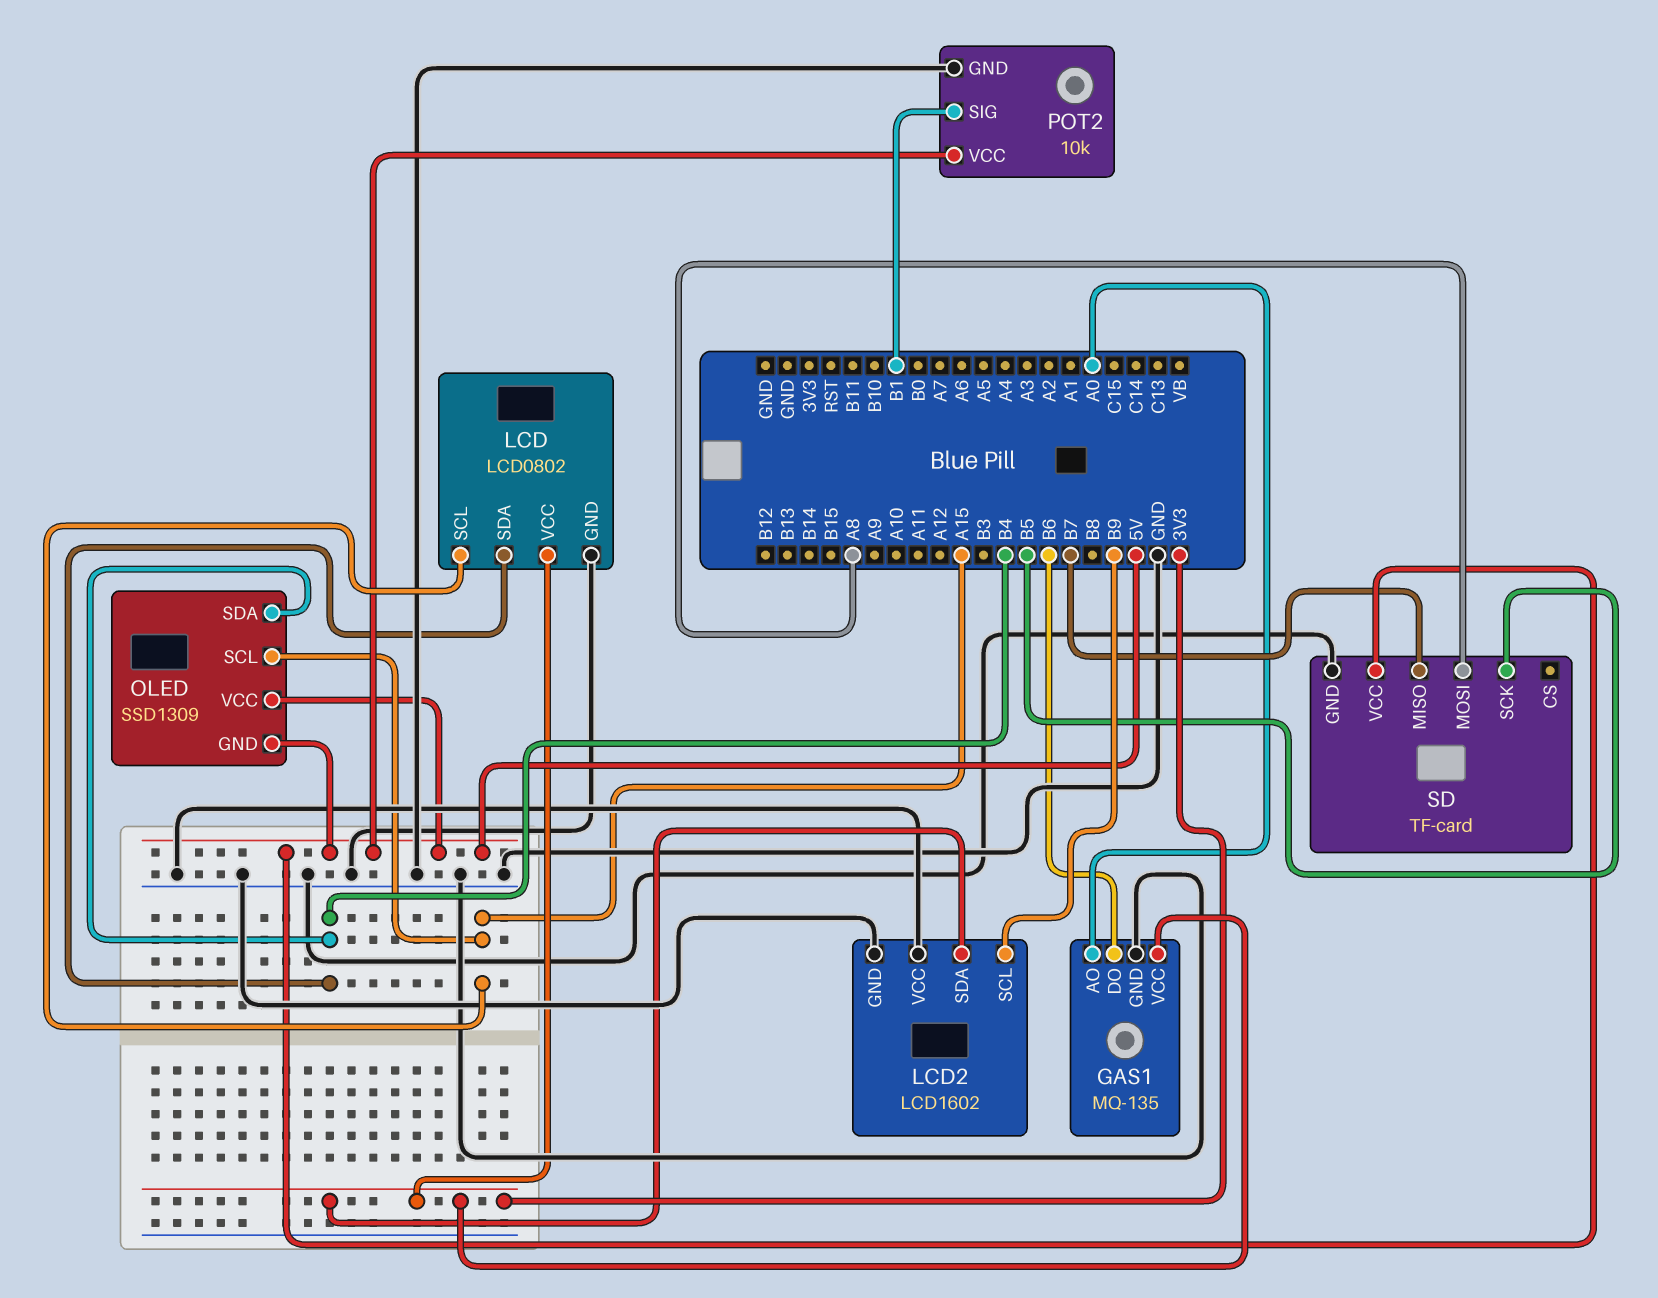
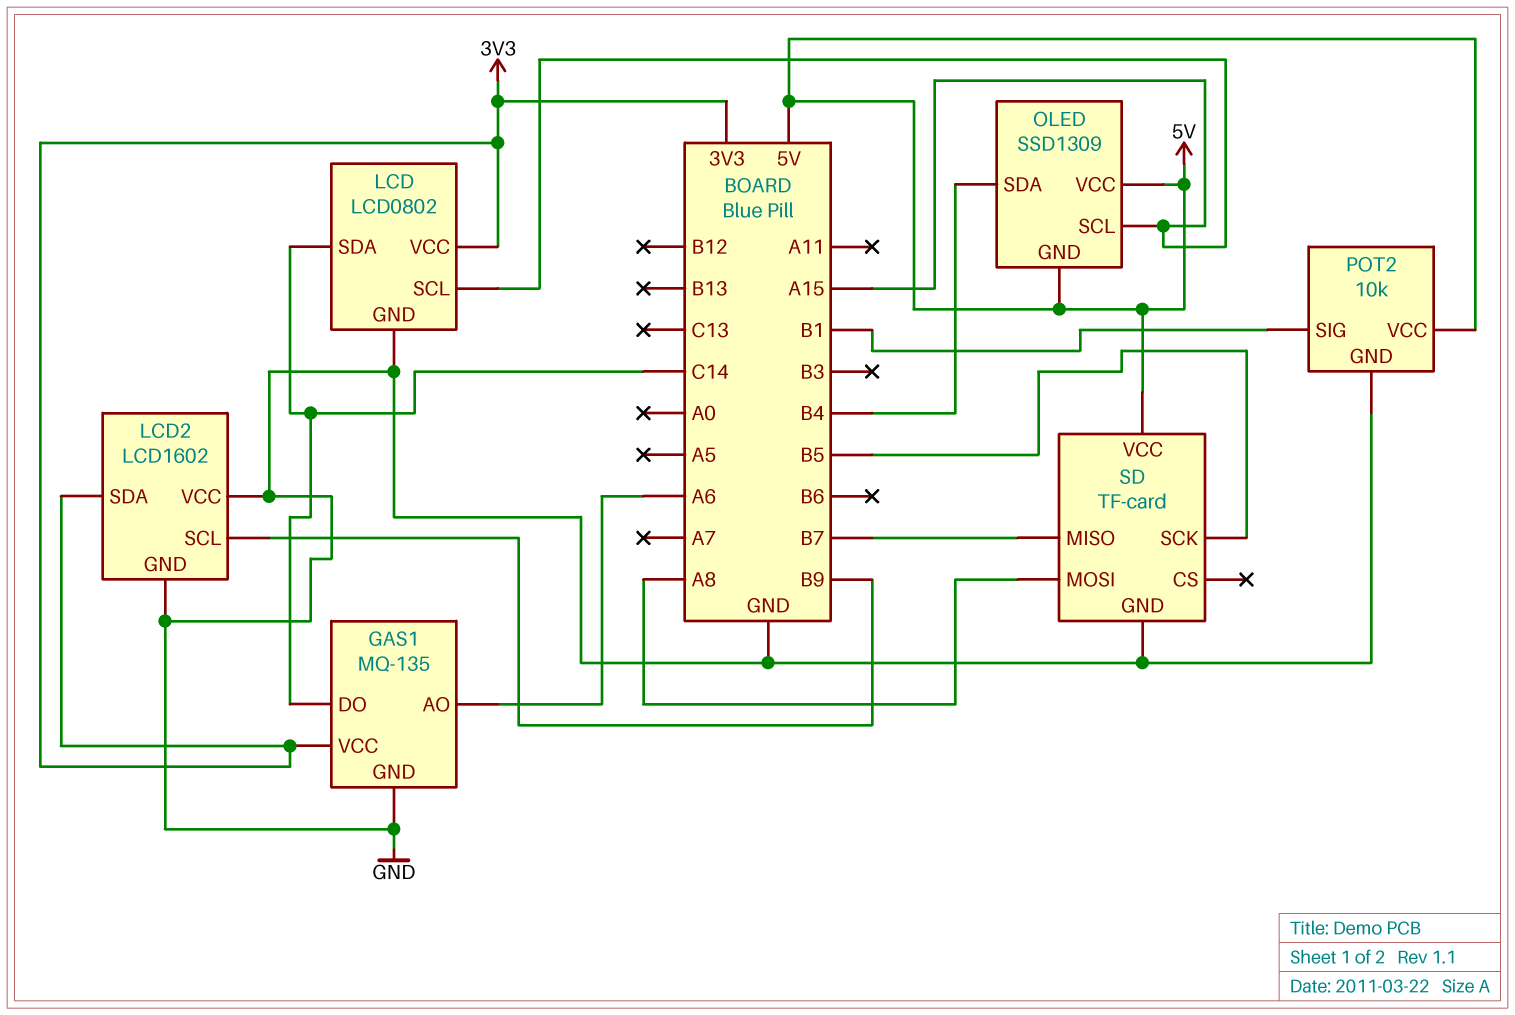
GAS1 pin AO: A0 -> A6
GAS1 pin DO: B6 -> C14
LCD pin SDA: B4 -> C14

